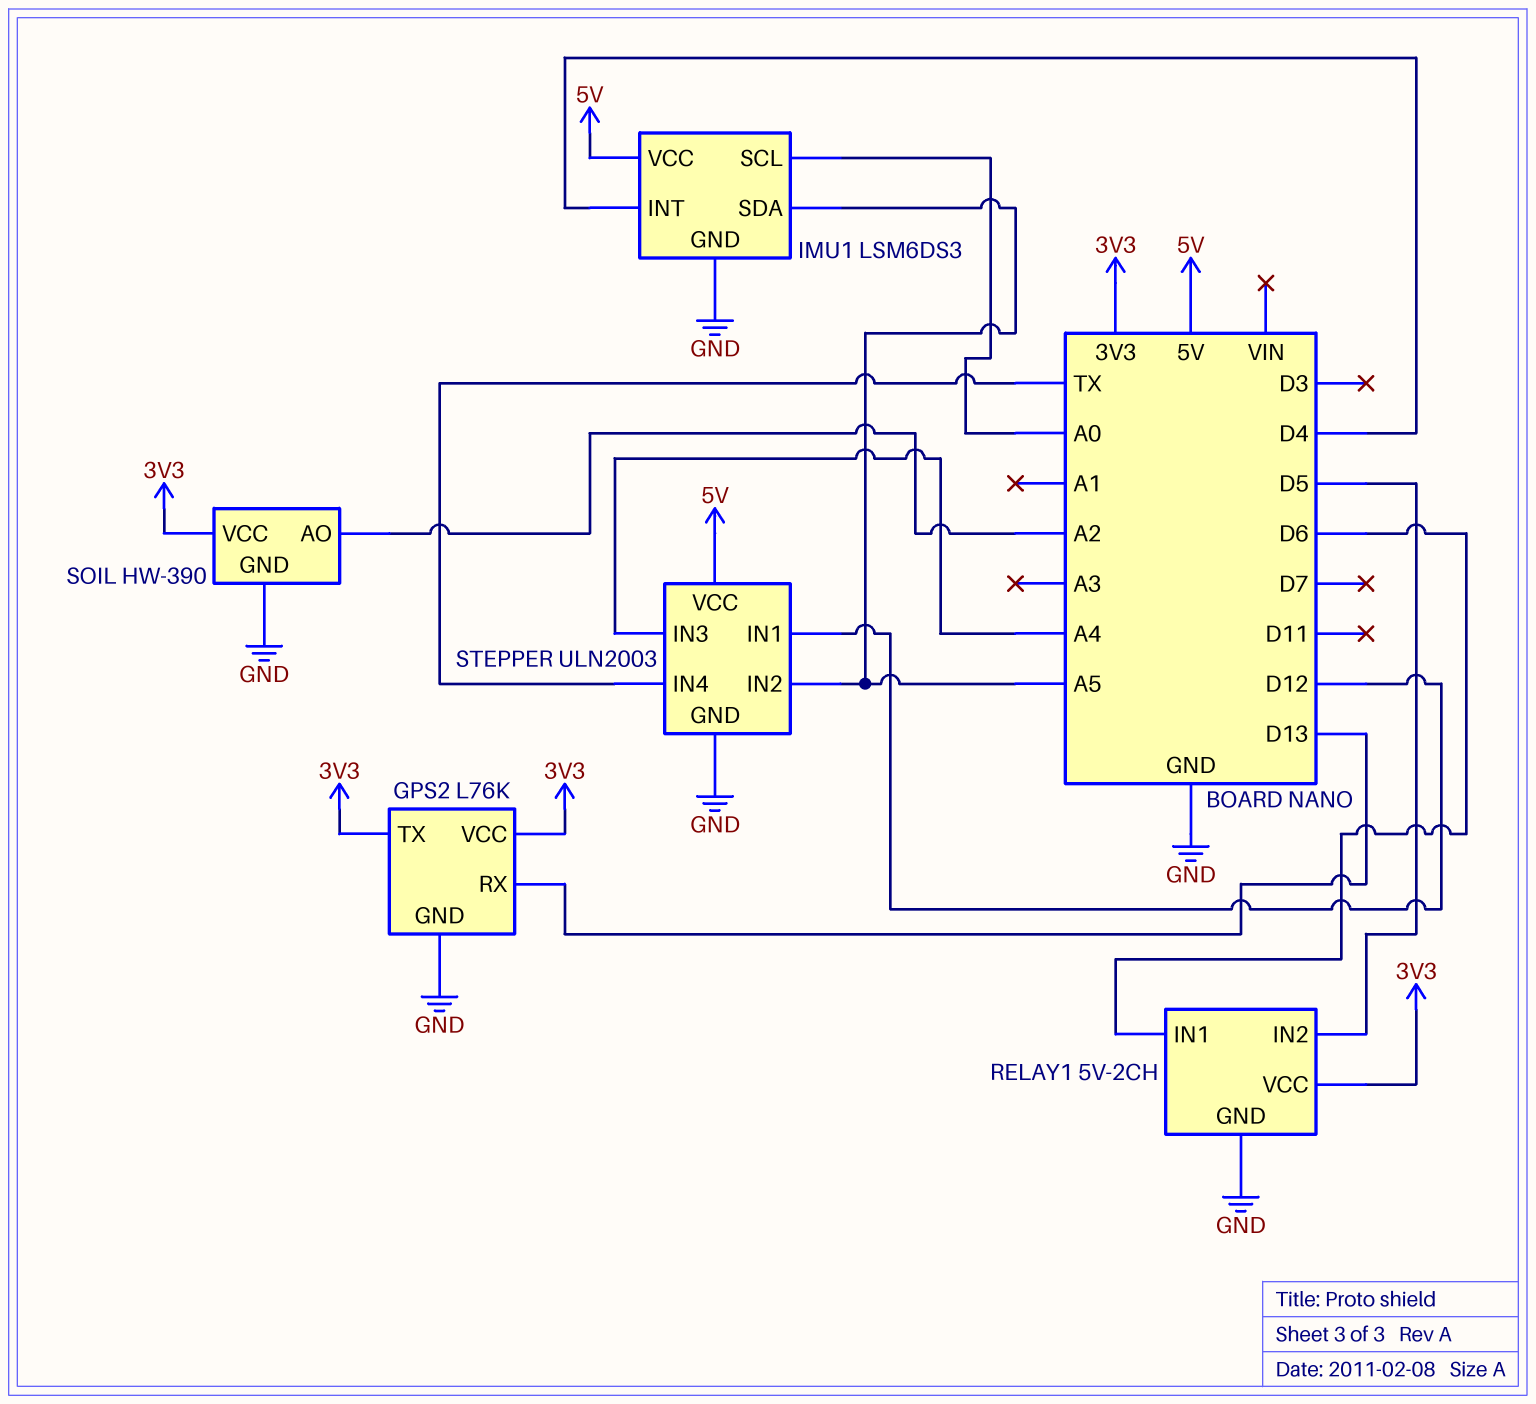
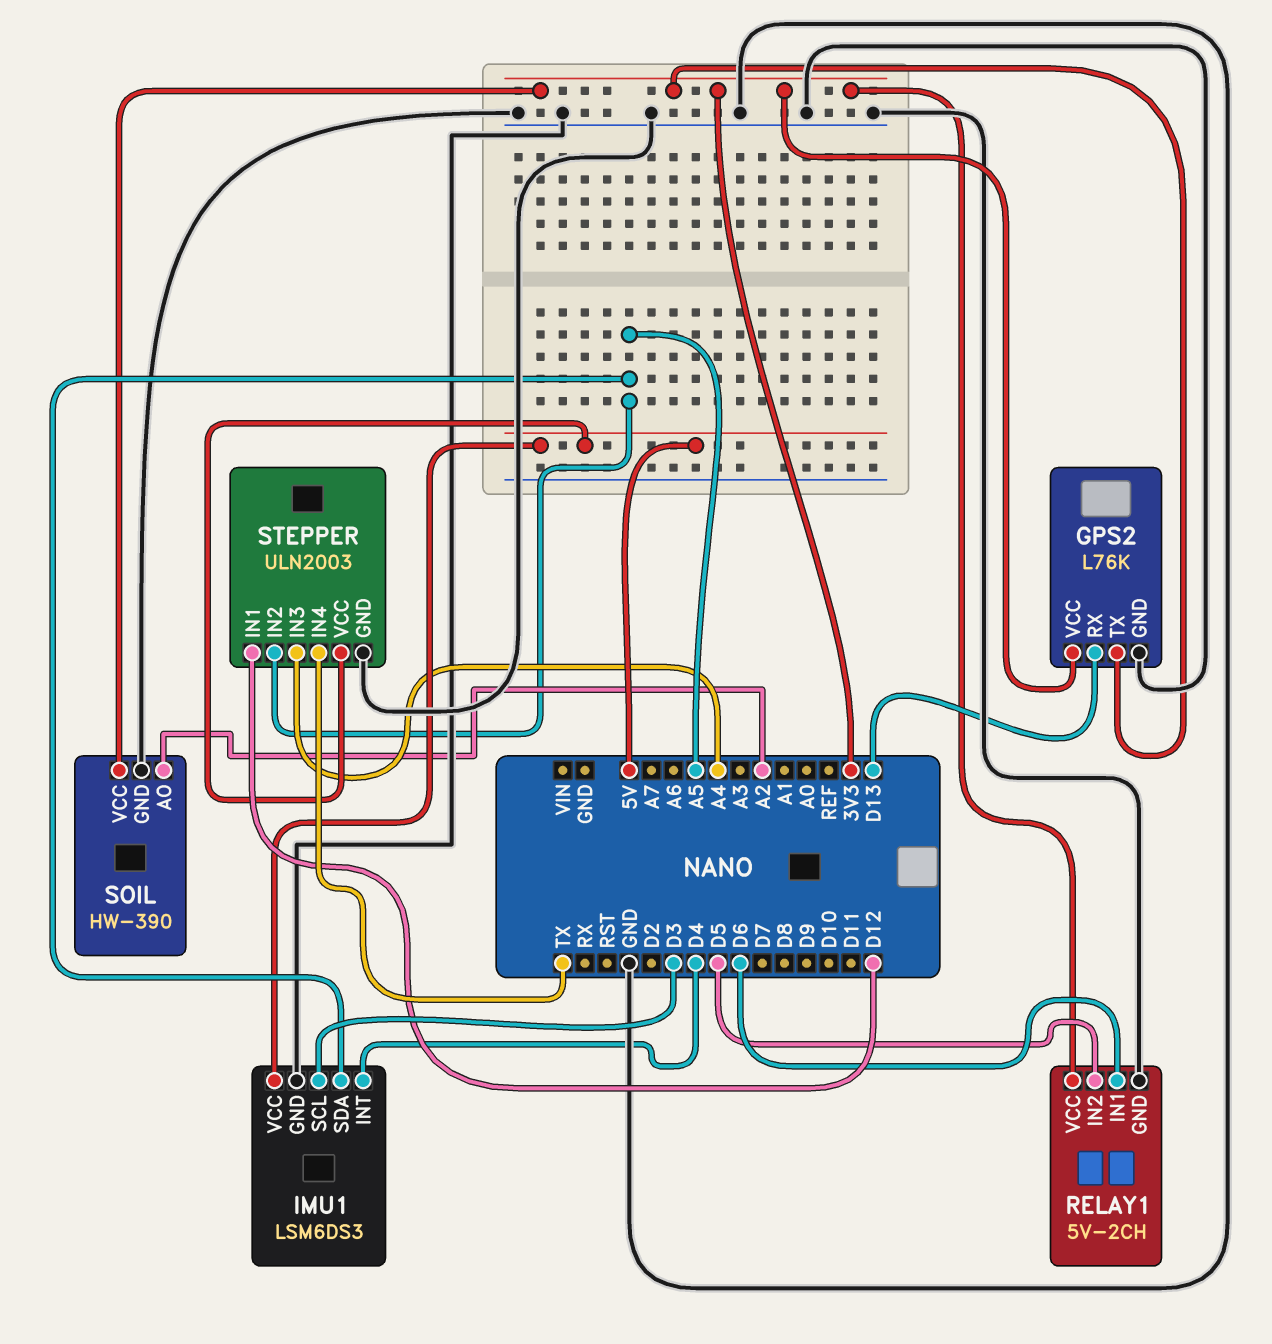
IMU1 pin SCL: A0 -> D3

